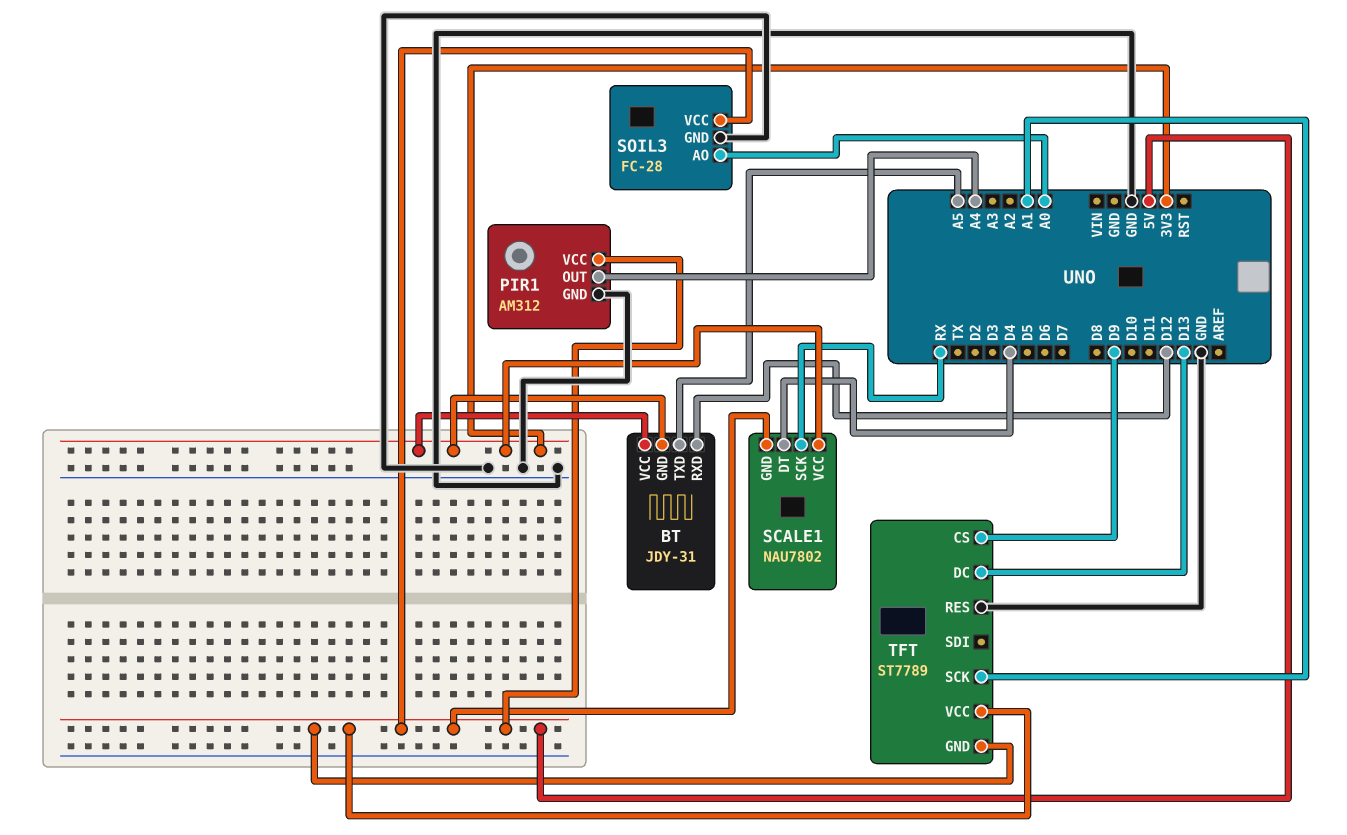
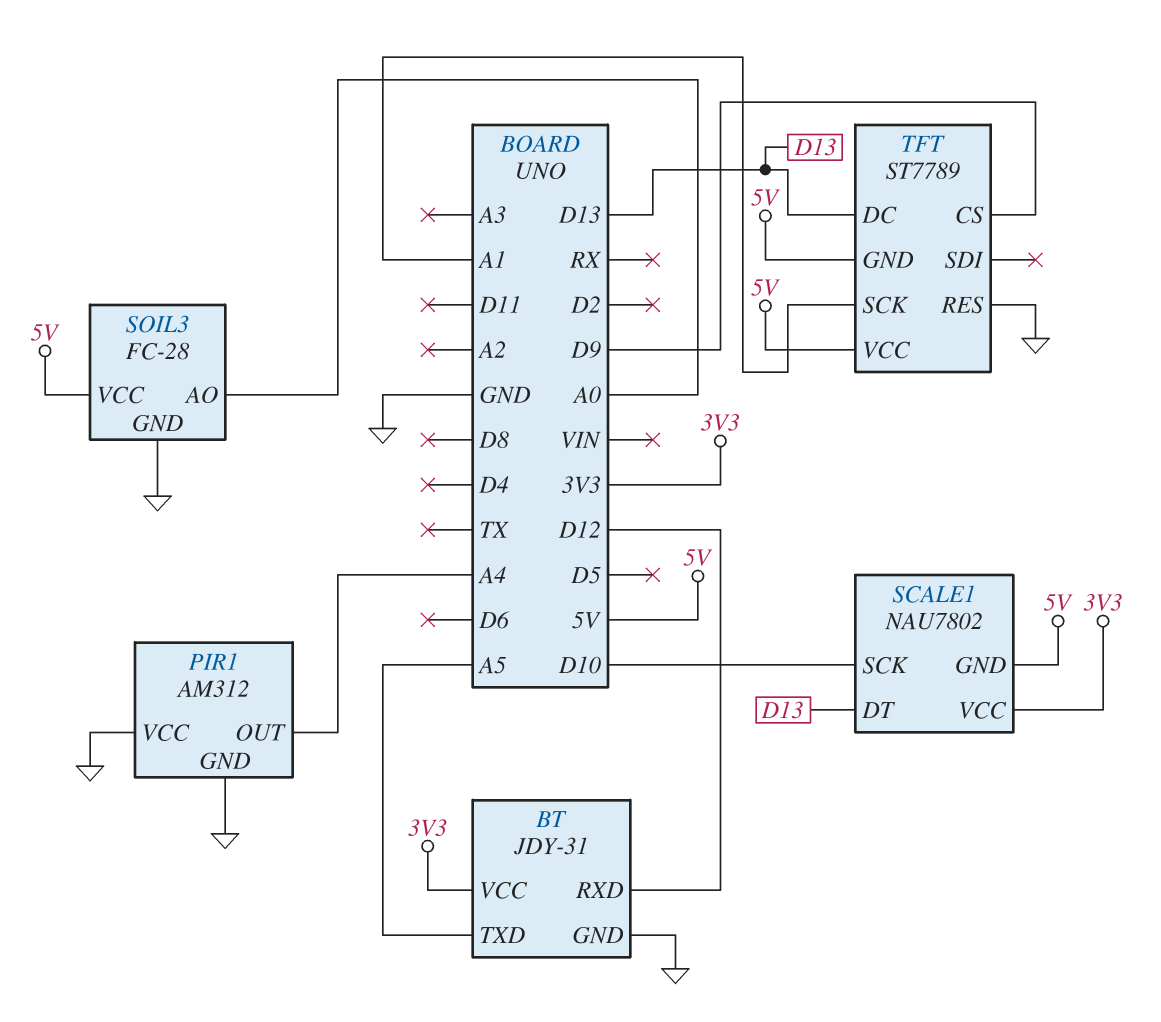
BT pin GND: 3V3 -> GND
PIR1 pin VCC: 5V -> GND
SCALE1 pin DT: D4 -> D13
SCALE1 pin SCK: RX -> D10

